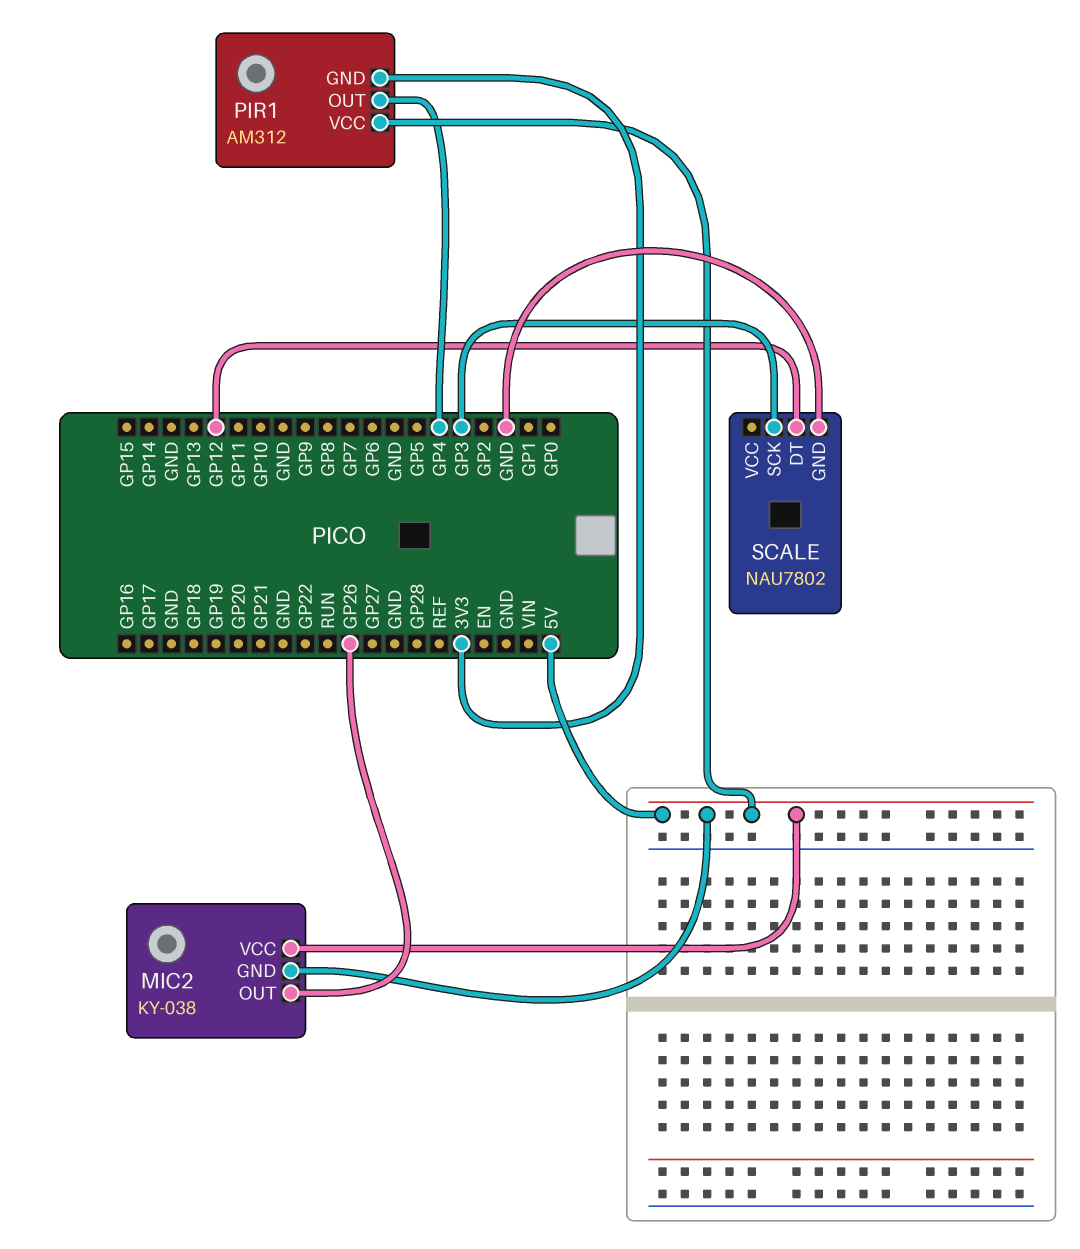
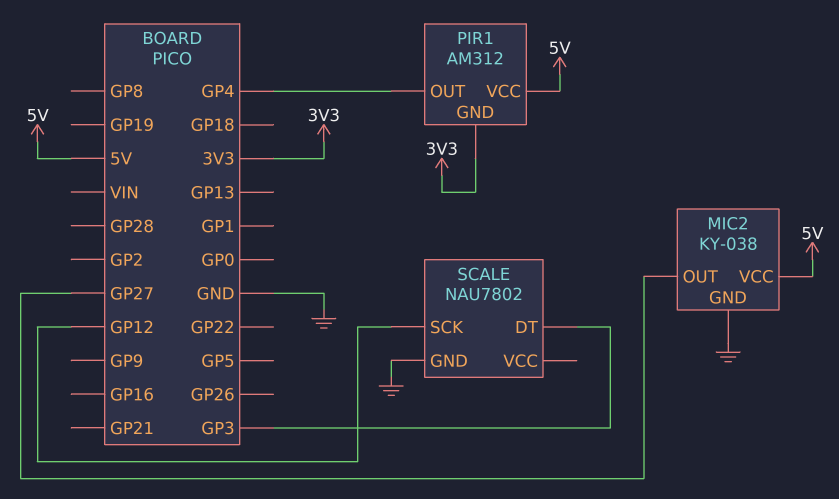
MIC2 pin GND: 5V -> GND
MIC2 pin OUT: GP26 -> GP27
SCALE pin DT: GP12 -> GP3
SCALE pin SCK: GP3 -> GP12

